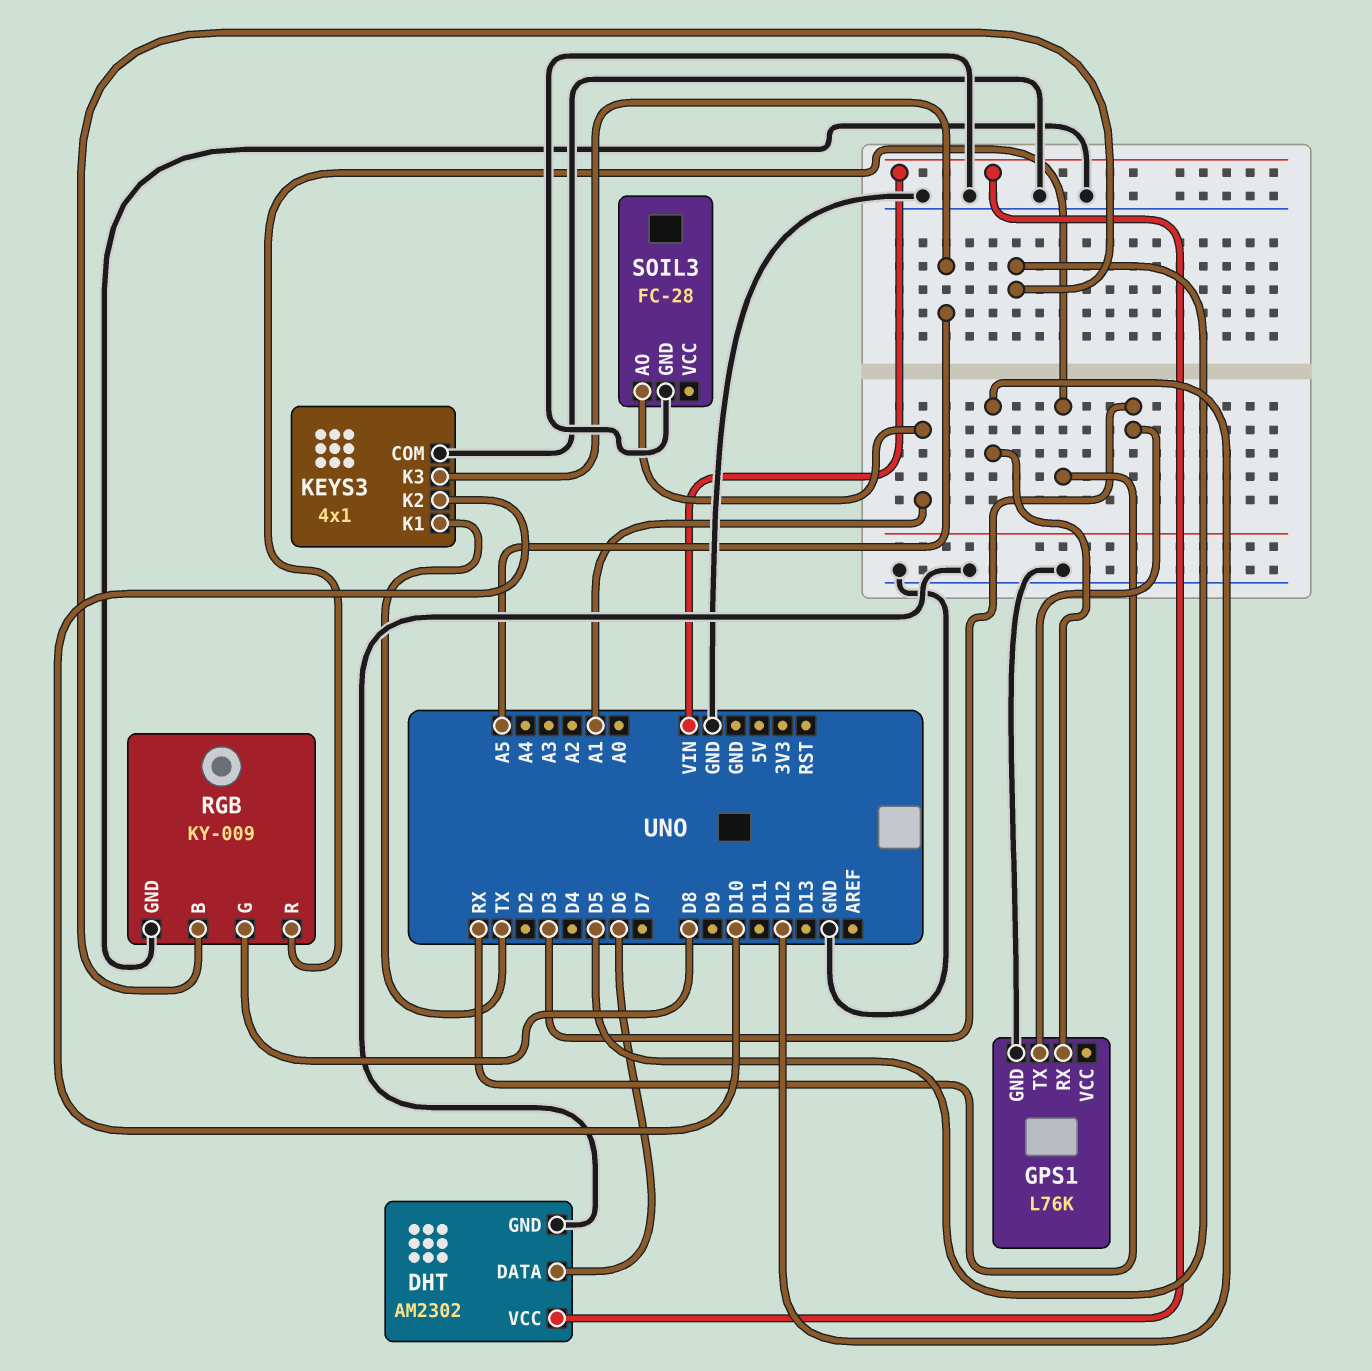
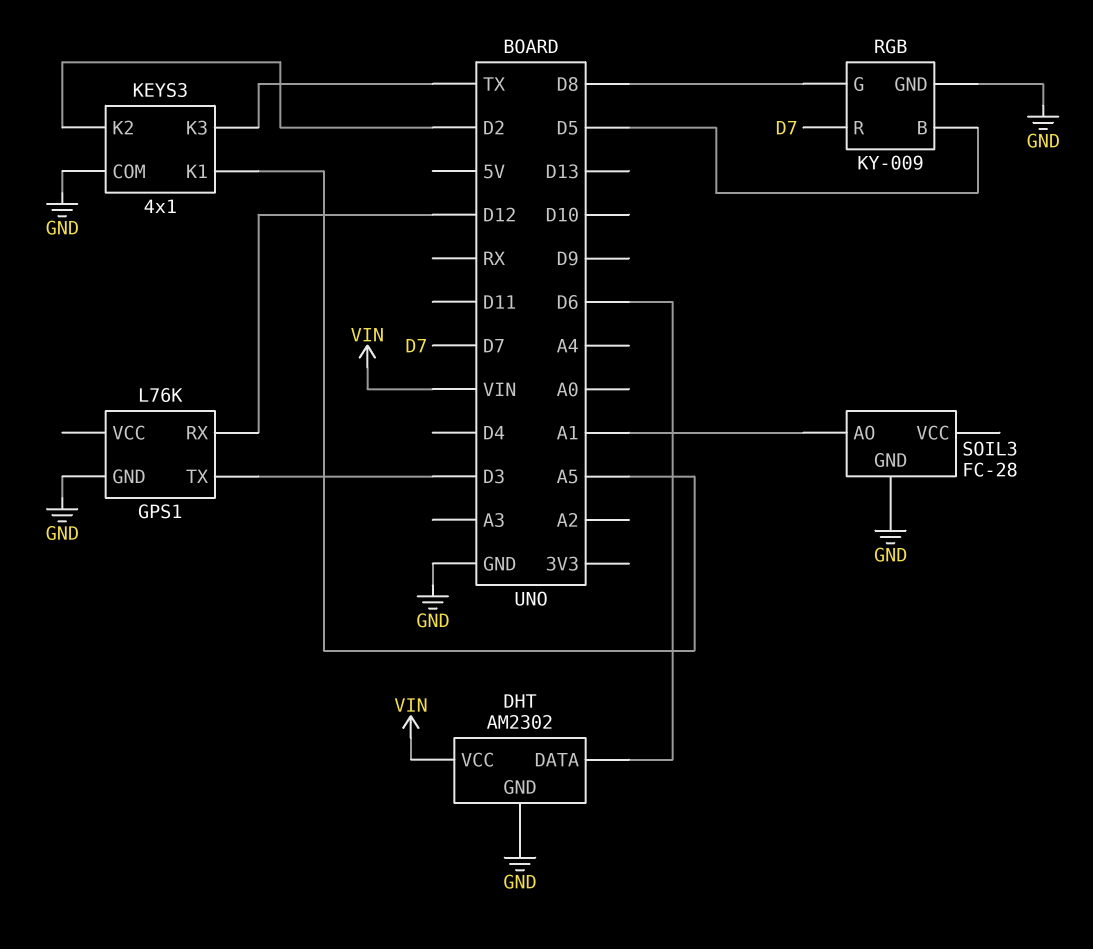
KEYS3 pin K1: TX -> A5
KEYS3 pin K2: D10 -> D2
KEYS3 pin K3: A5 -> TX
RGB pin R: RX -> D7

